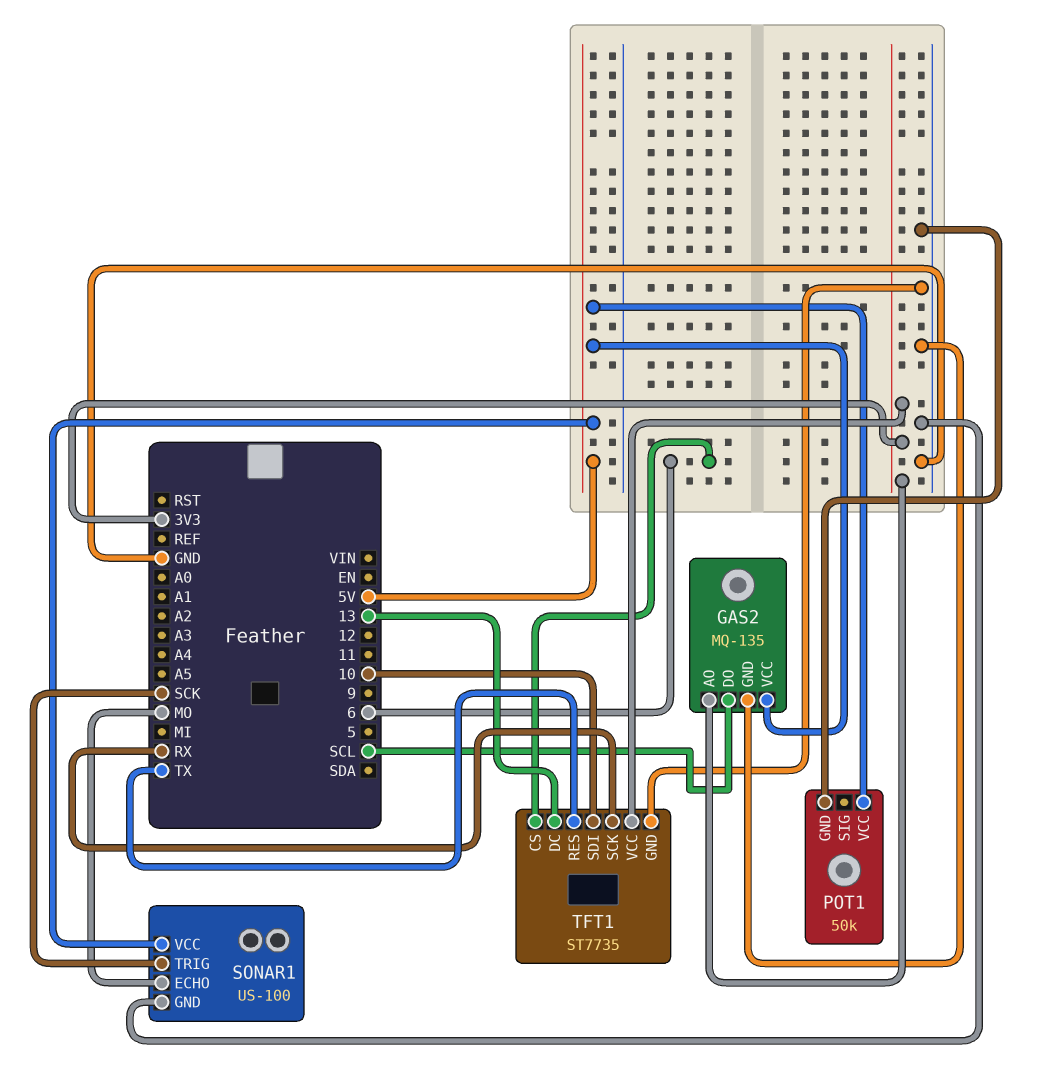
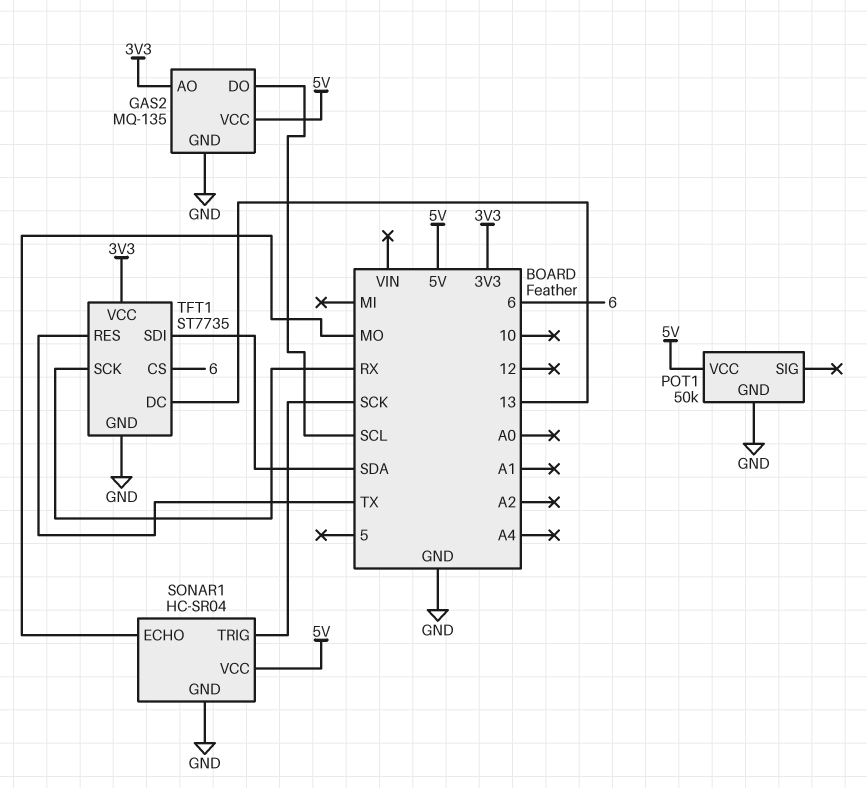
SONAR1: US-100 -> HC-SR04
TFT1 pin SDI: 10 -> SDA

